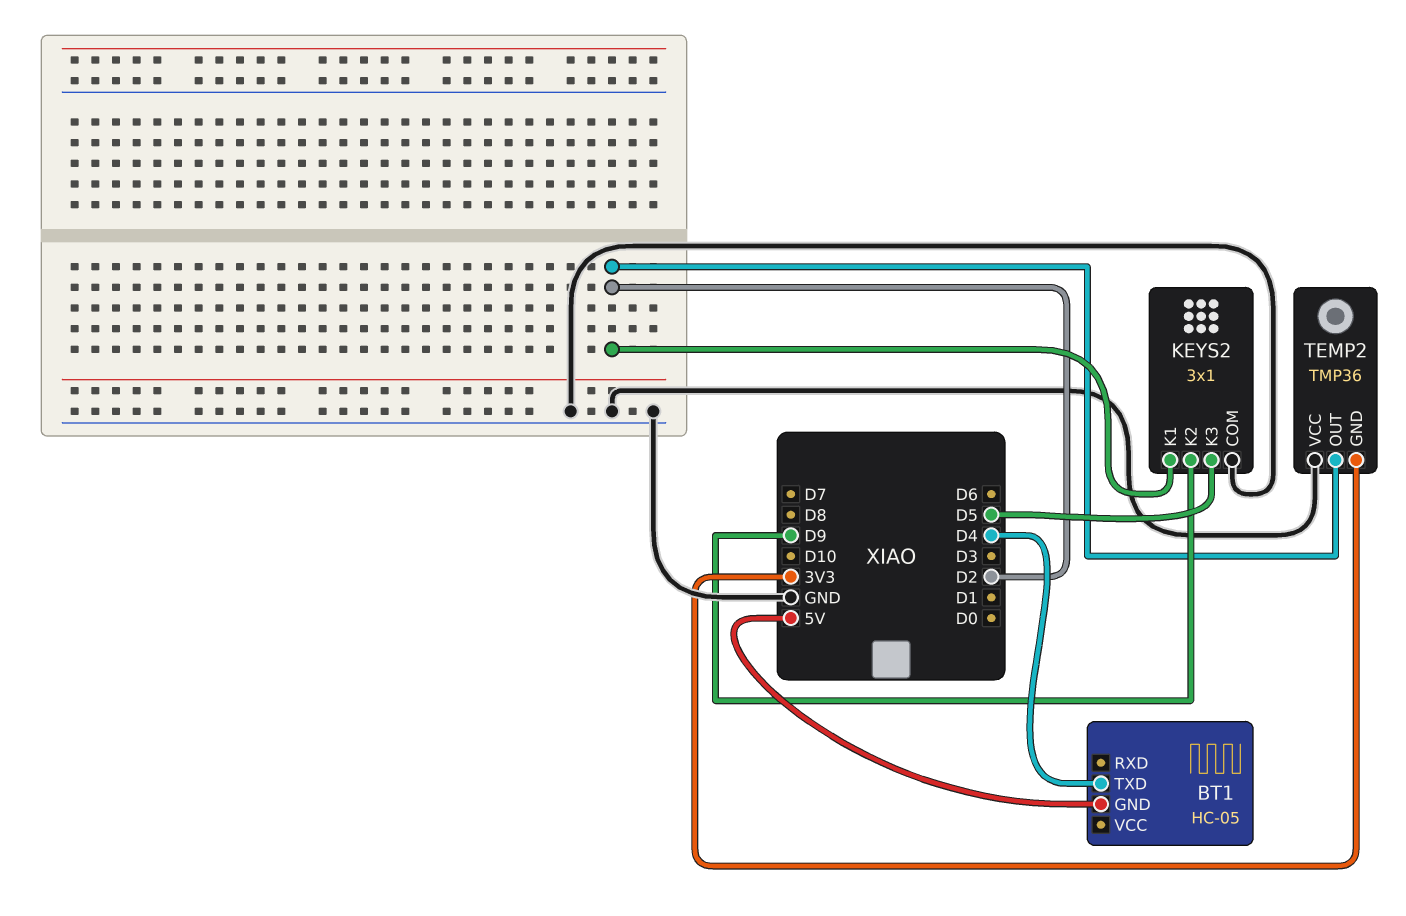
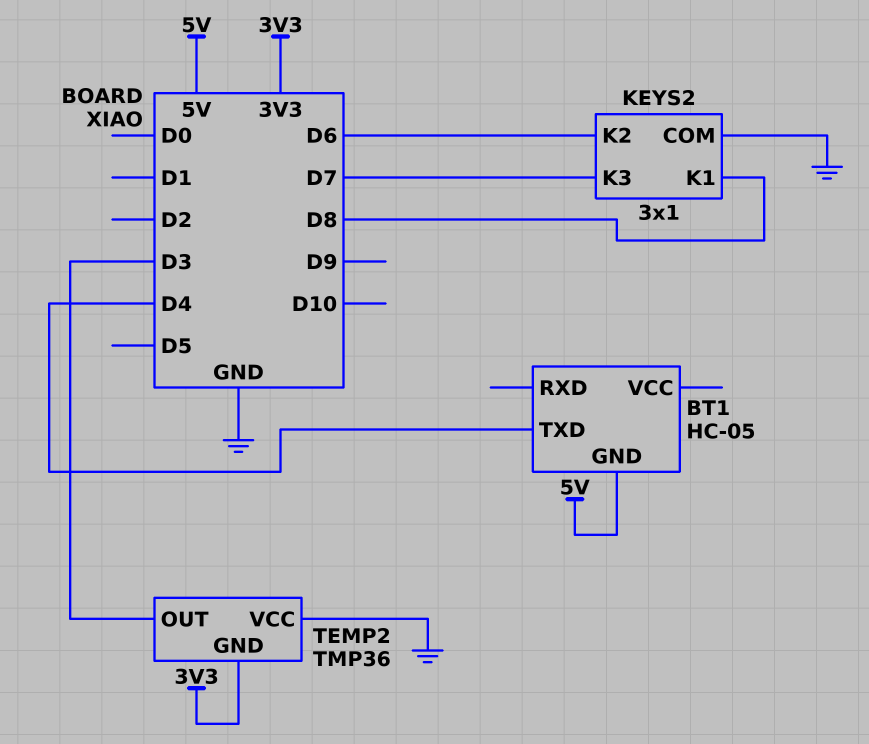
KEYS2 pin K1: D2 -> D8
KEYS2 pin K2: D9 -> D6
KEYS2 pin K3: D5 -> D7
TEMP2 pin OUT: D2 -> D3

